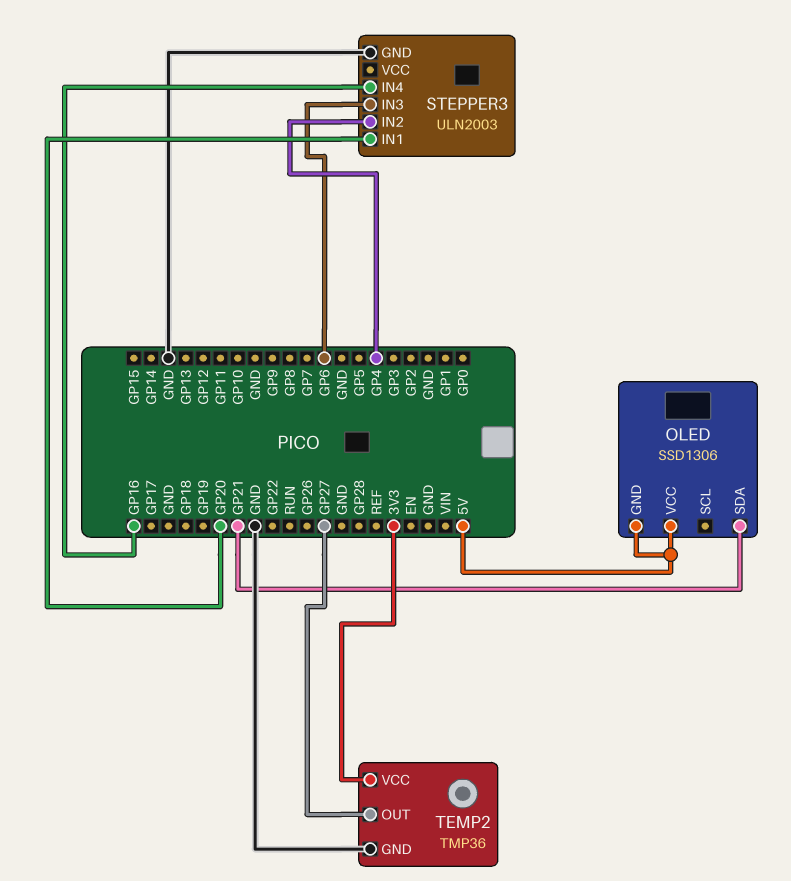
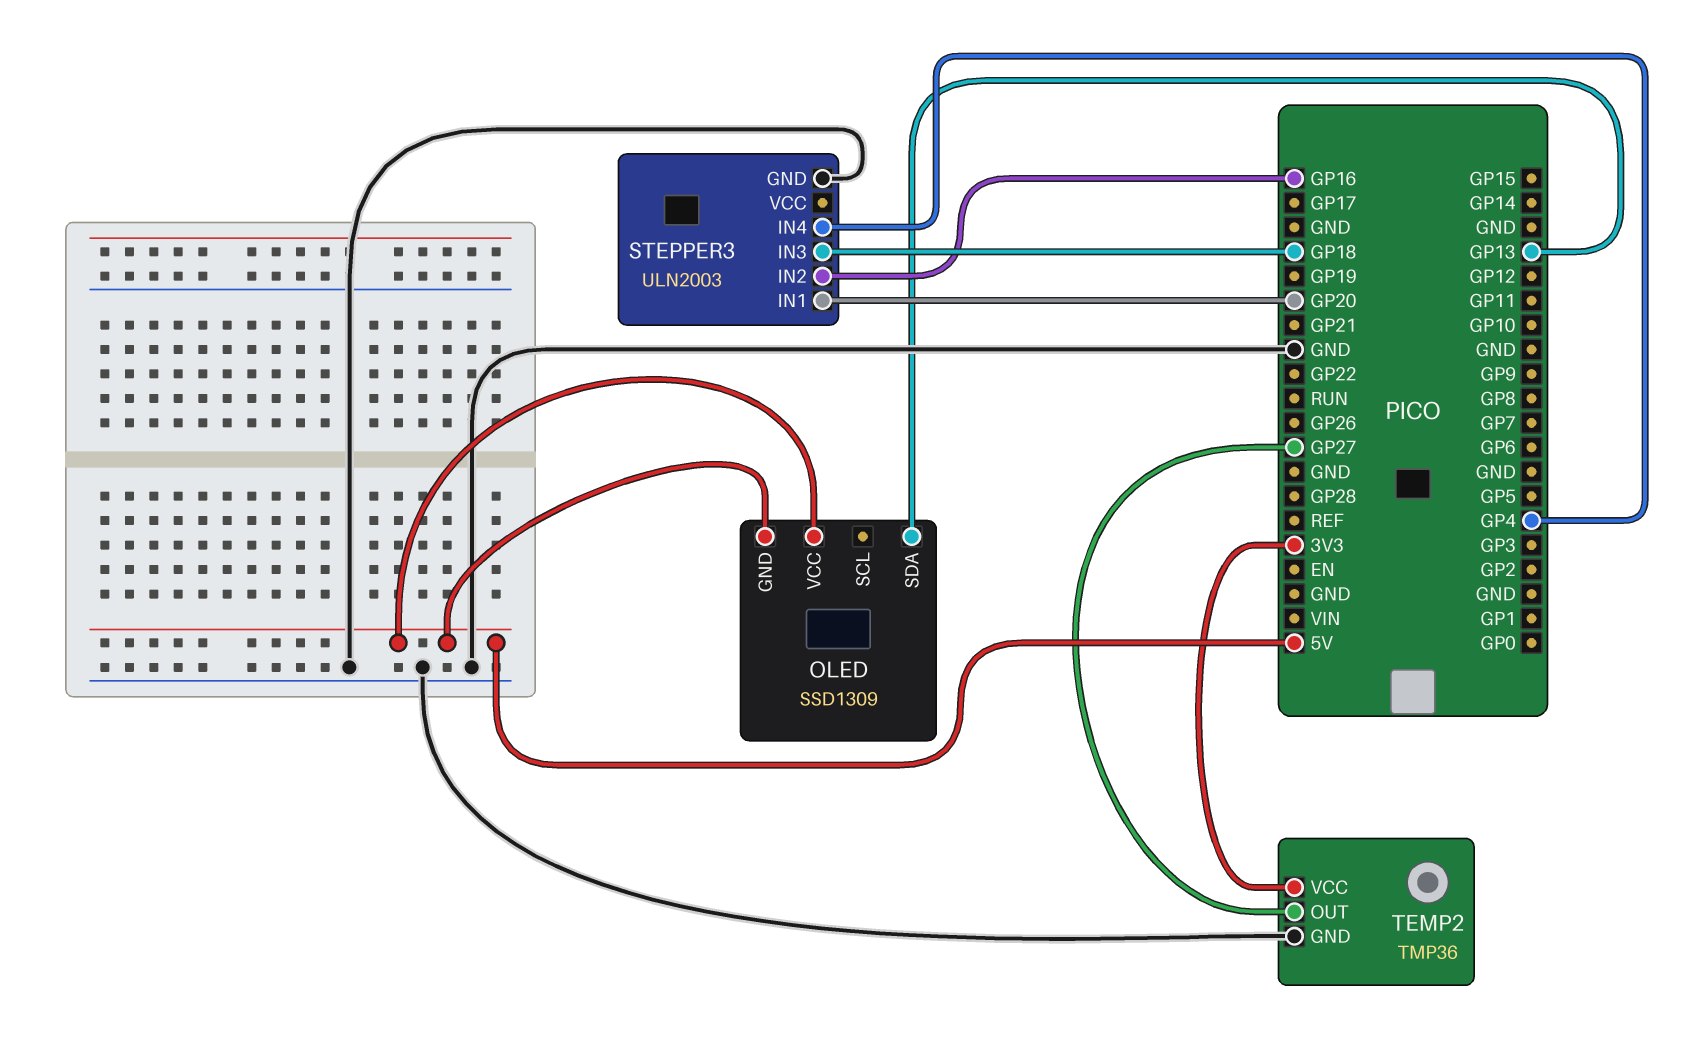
OLED: SSD1306 -> SSD1309
OLED pin SDA: GP21 -> GP13
STEPPER3 pin IN2: GP4 -> GP16
STEPPER3 pin IN3: GP6 -> GP18
STEPPER3 pin IN4: GP16 -> GP4

